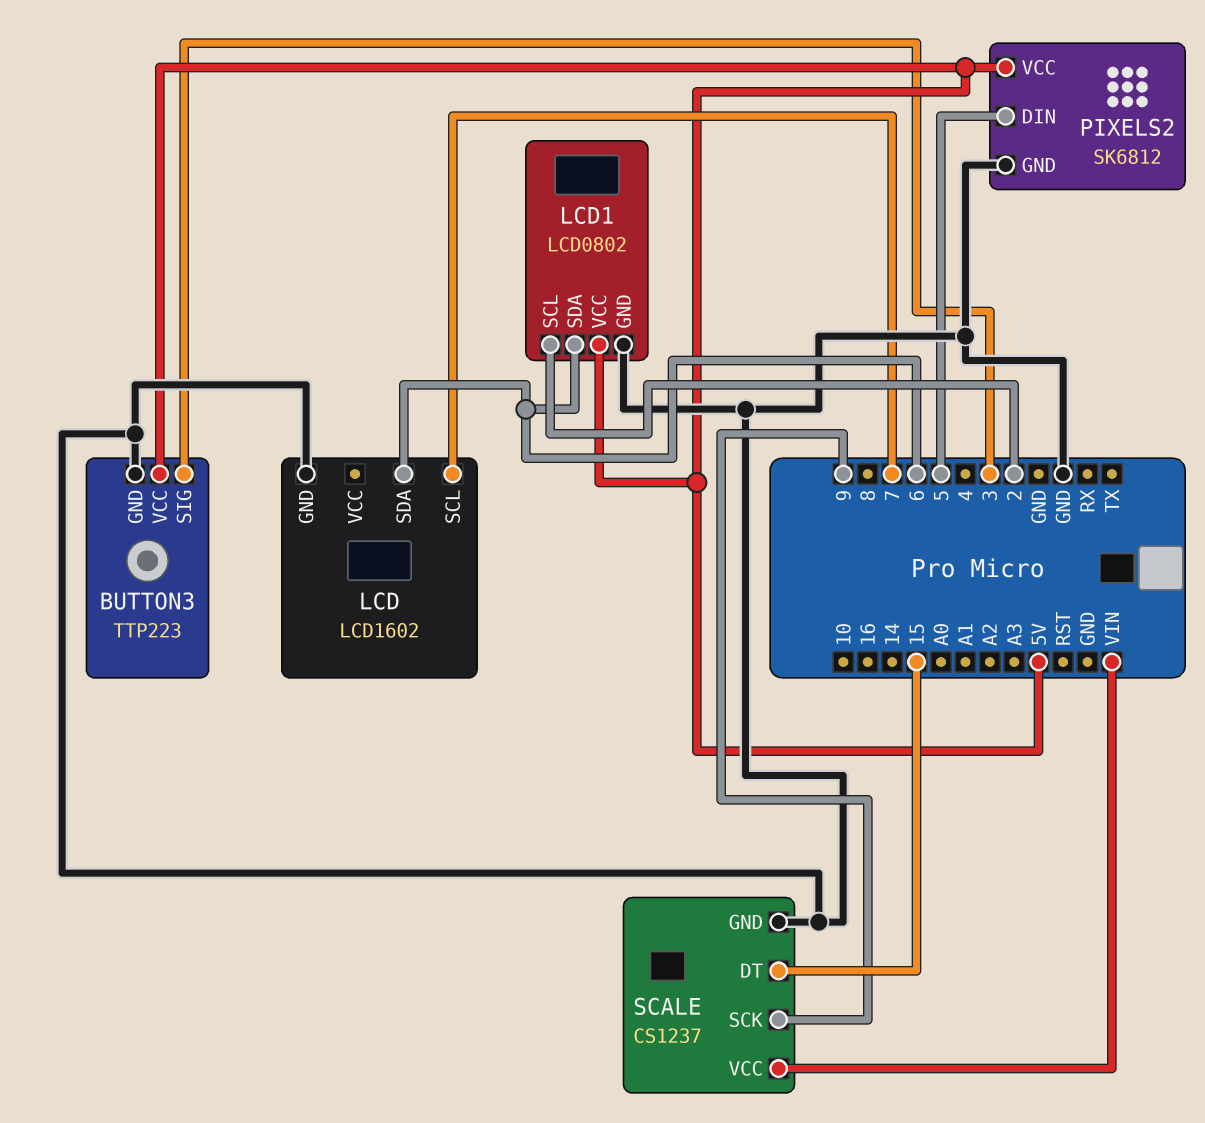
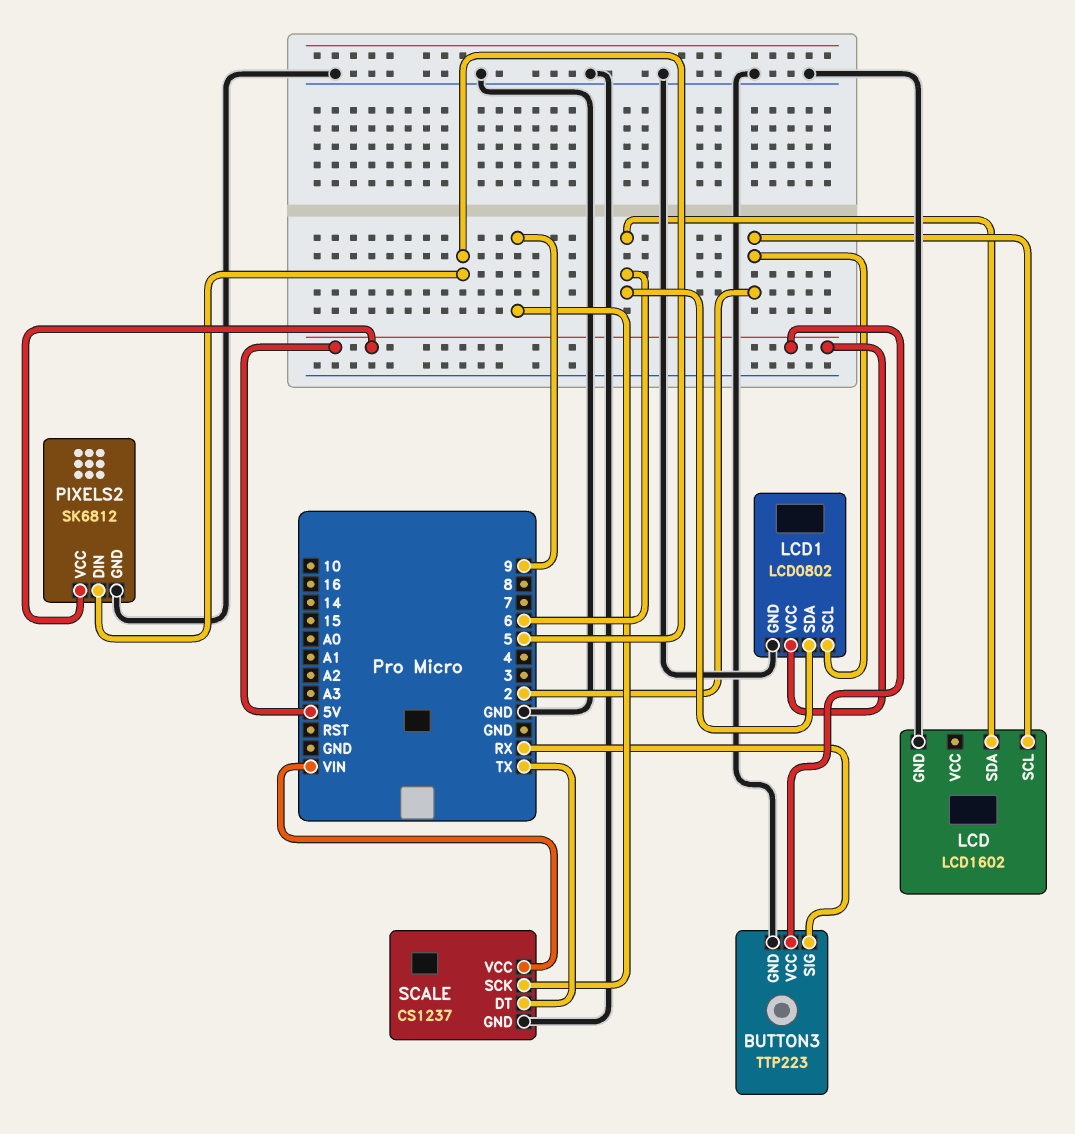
BUTTON3 pin SIG: 3 -> RX
LCD pin SCL: 7 -> 2
SCALE pin DT: 15 -> TX

